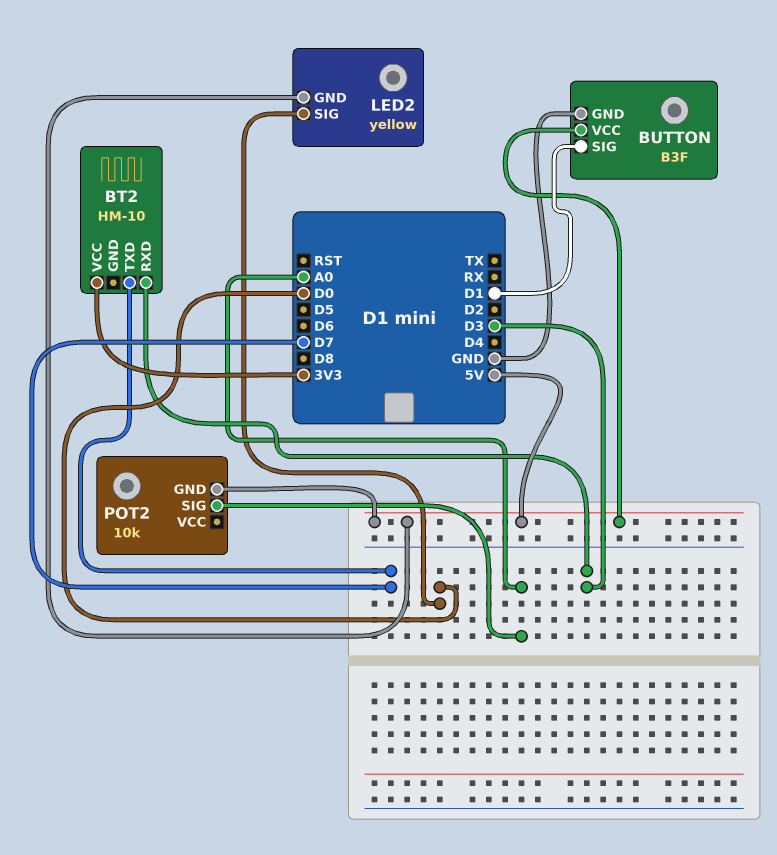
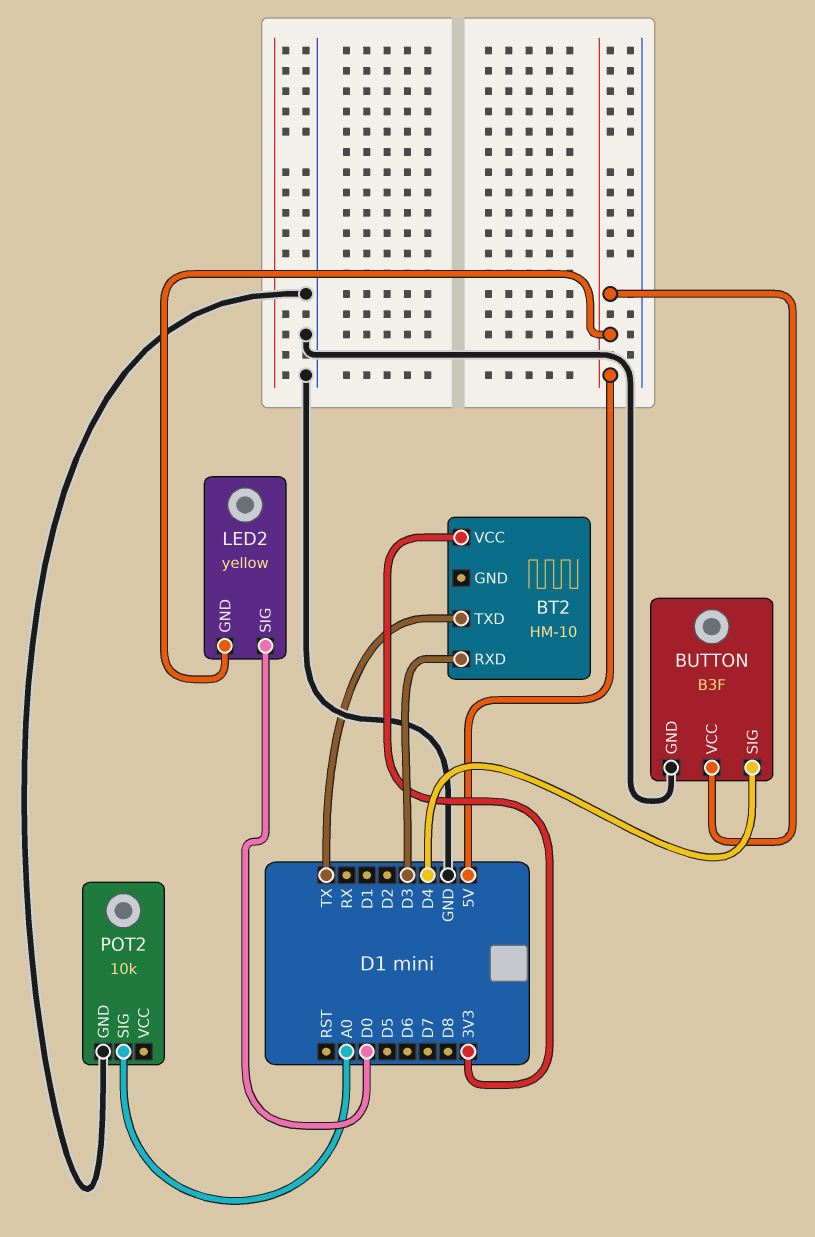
BT2 pin TXD: D7 -> TX
BUTTON pin SIG: D1 -> D4
POT2 pin GND: 5V -> GND

